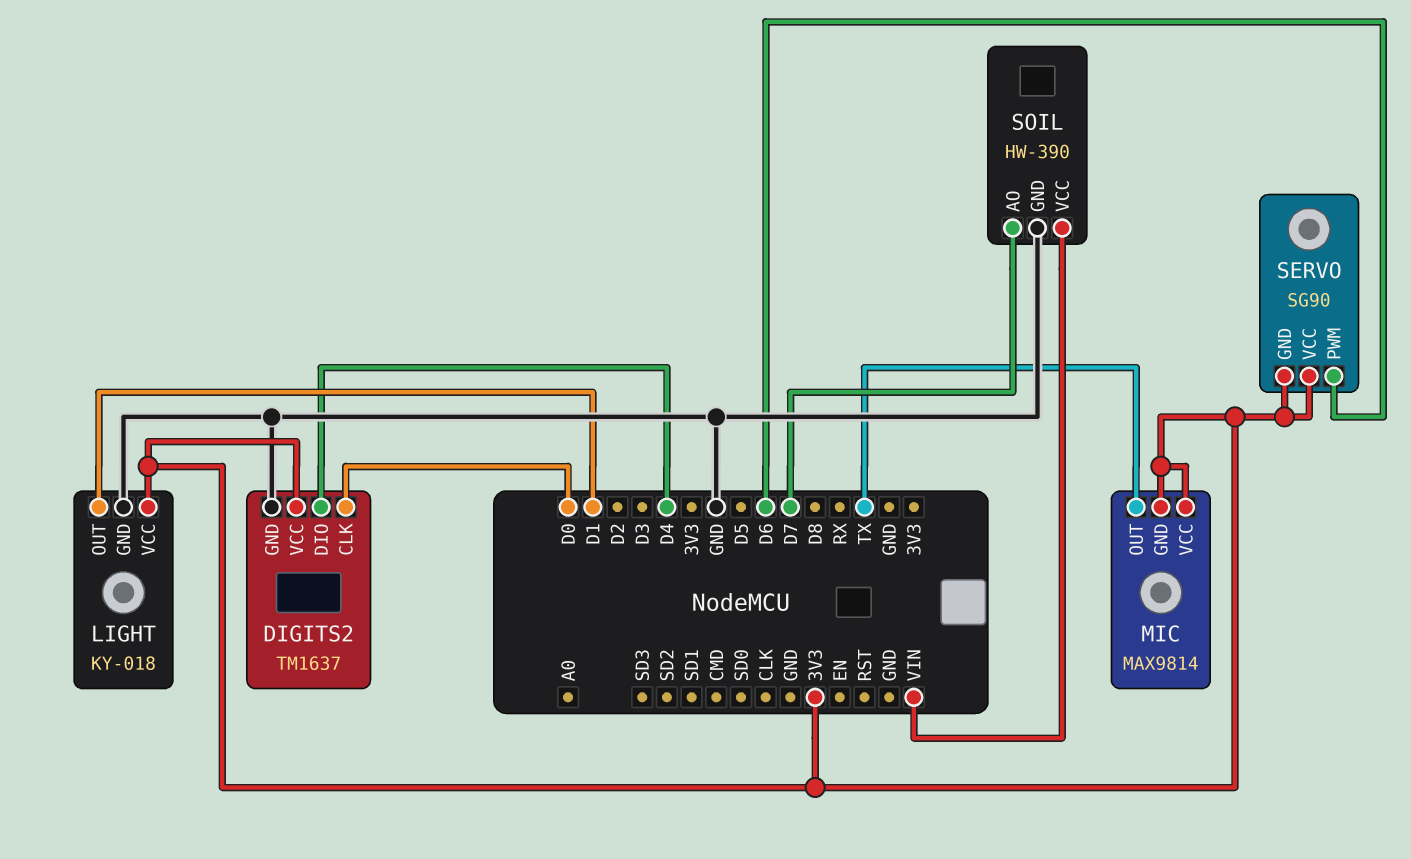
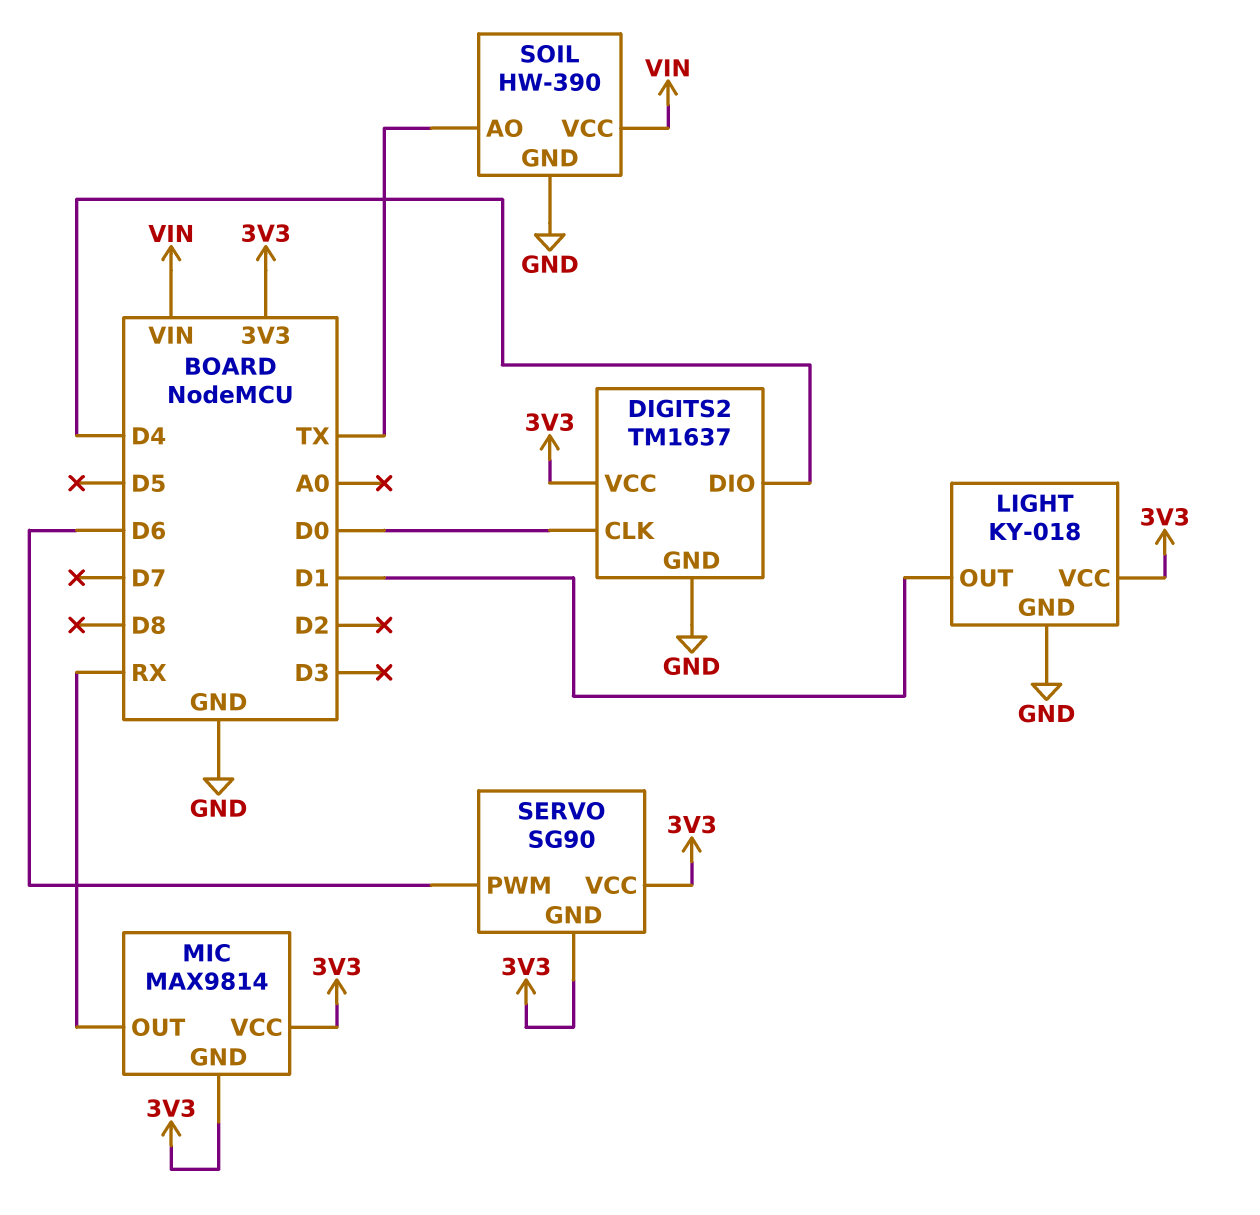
MIC pin OUT: TX -> RX
SOIL pin AO: D7 -> TX

